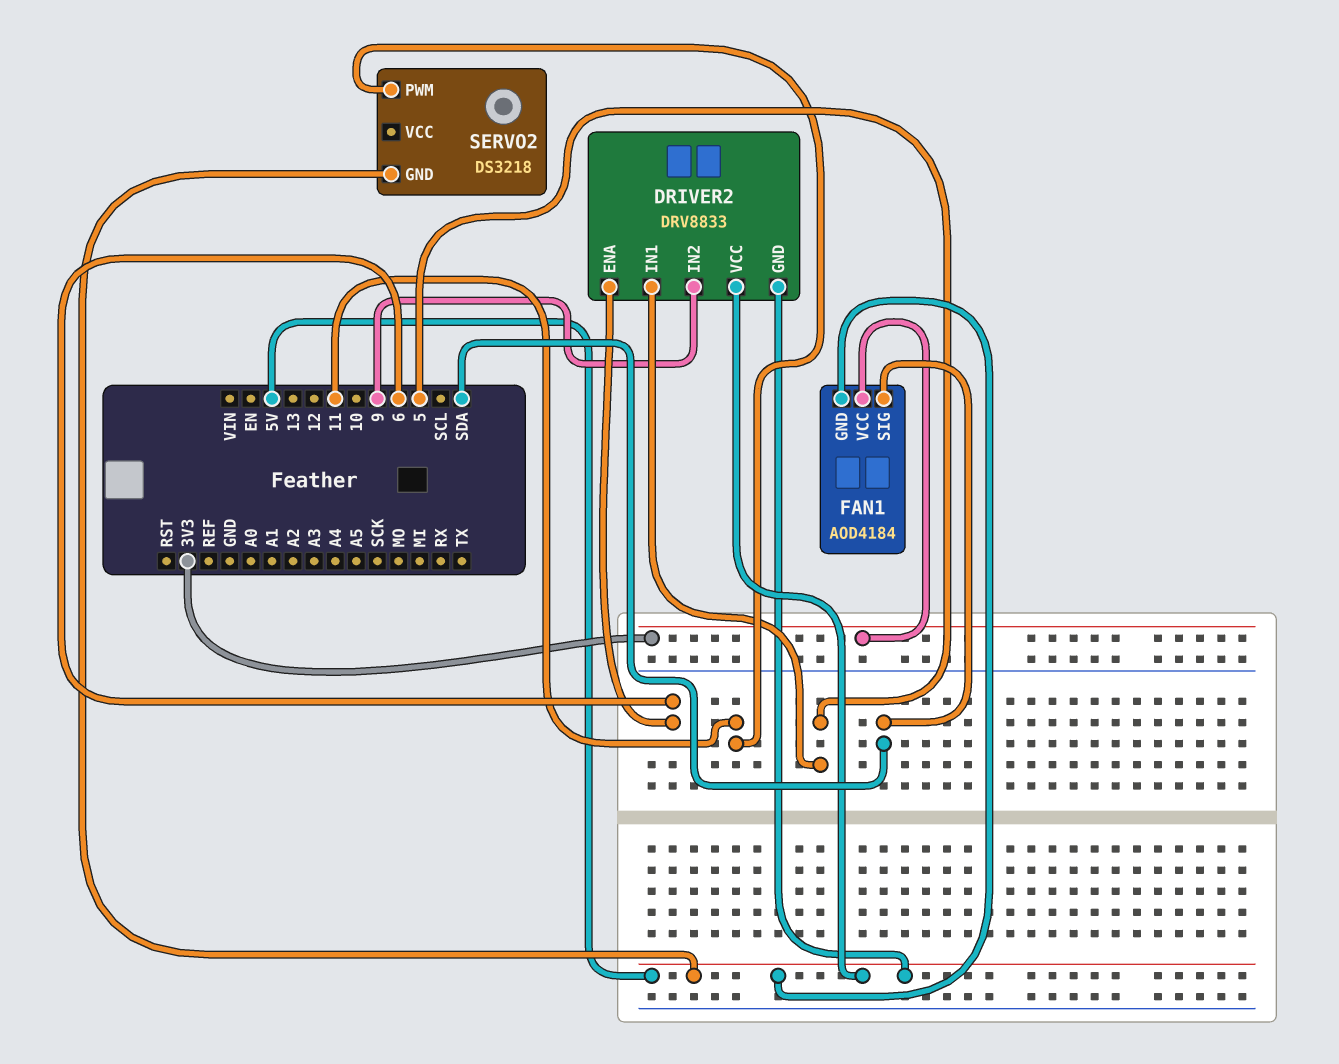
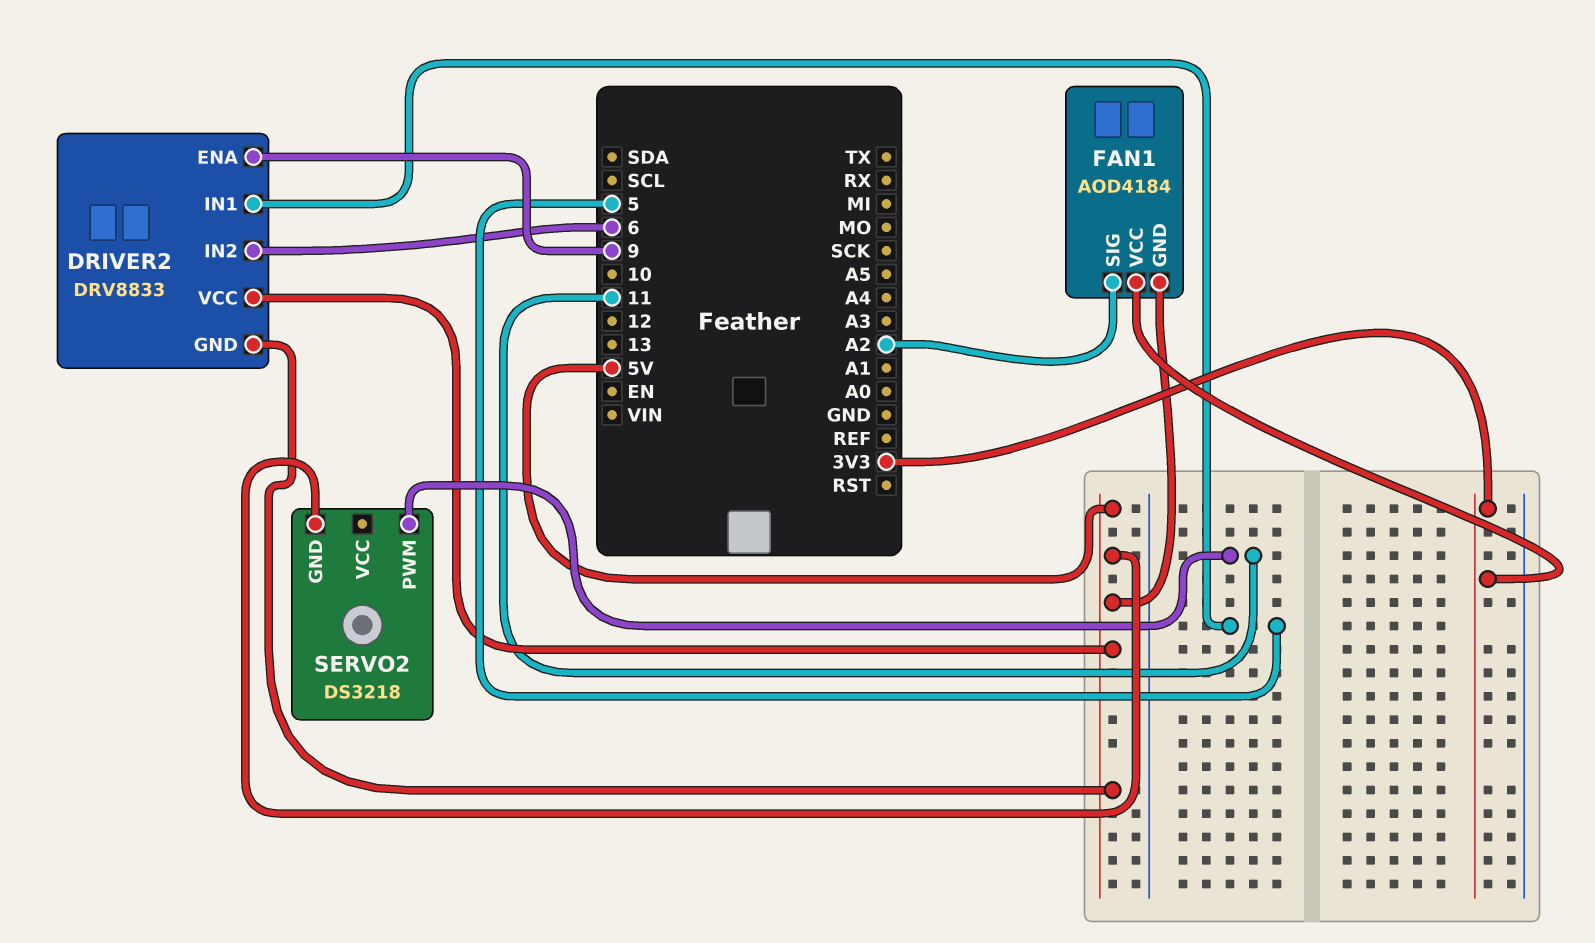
DRIVER2 pin ENA: 6 -> 9
DRIVER2 pin IN2: 9 -> 6
FAN1 pin SIG: SDA -> A2

